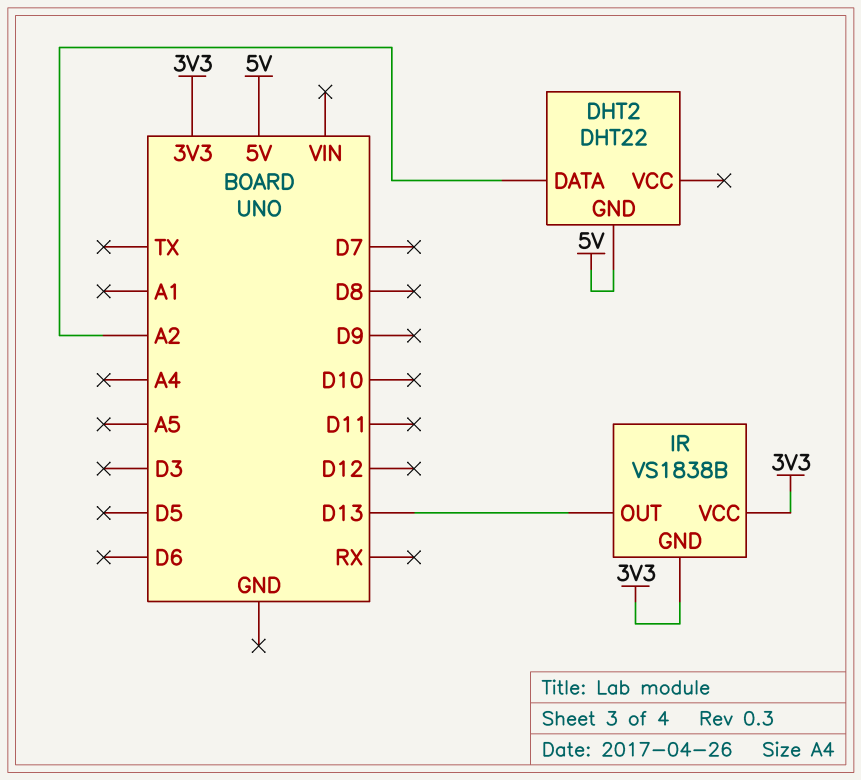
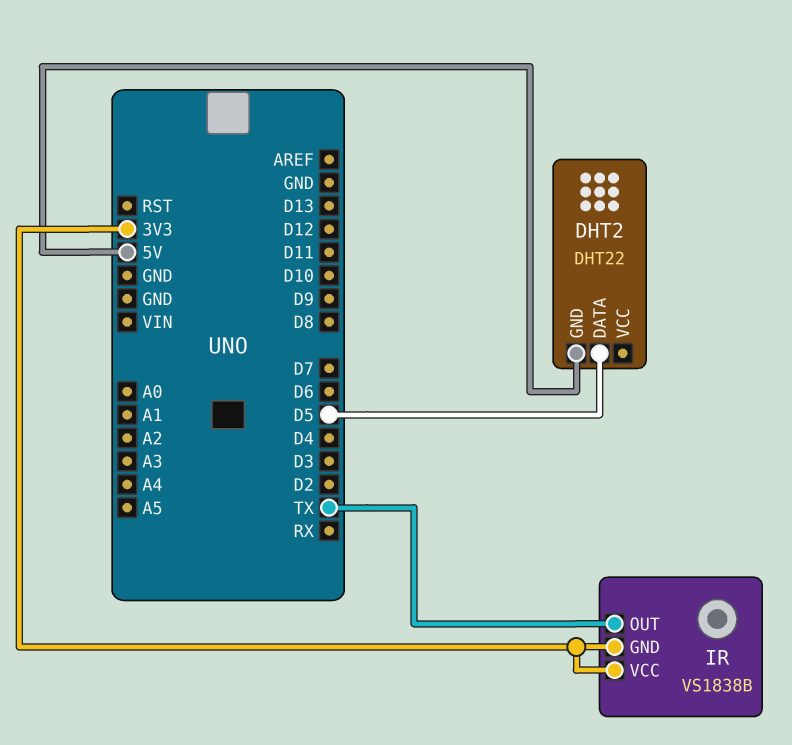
DHT2 pin DATA: A2 -> D5
IR pin OUT: D13 -> TX

